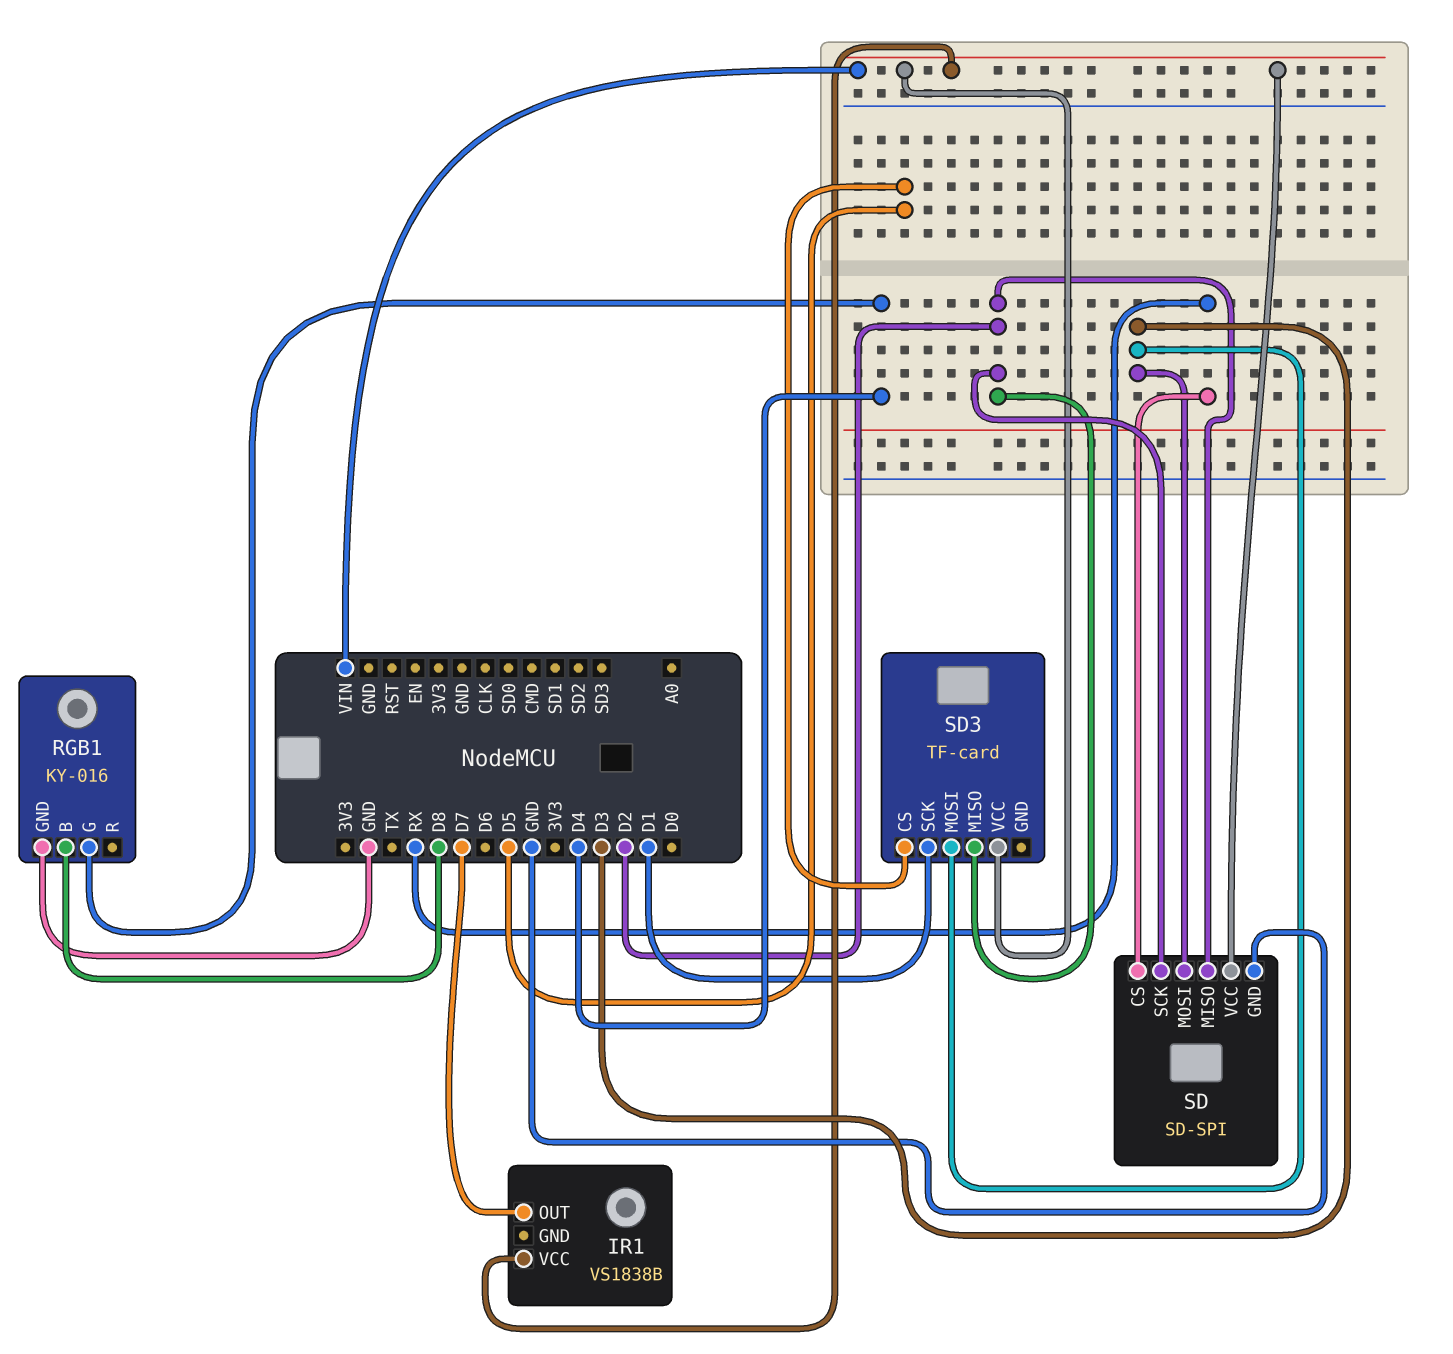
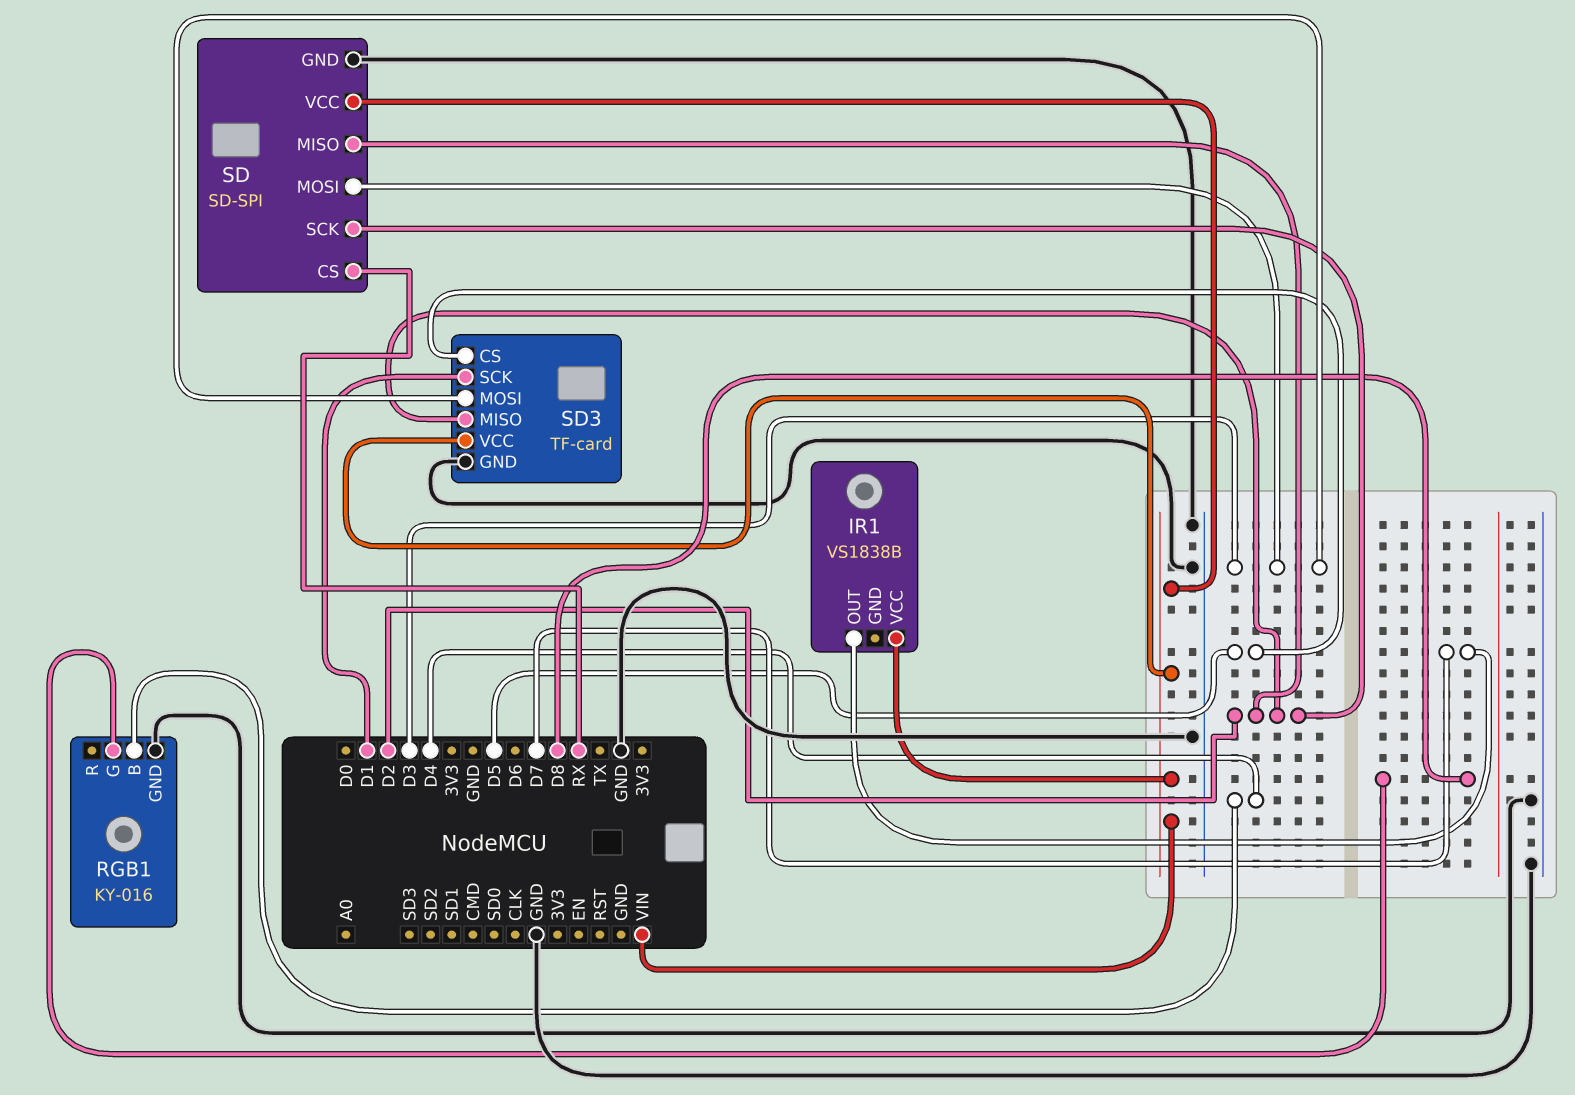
RGB1 pin B: D8 -> D4
RGB1 pin G: D4 -> D8
SD3 pin GND: none -> GND

